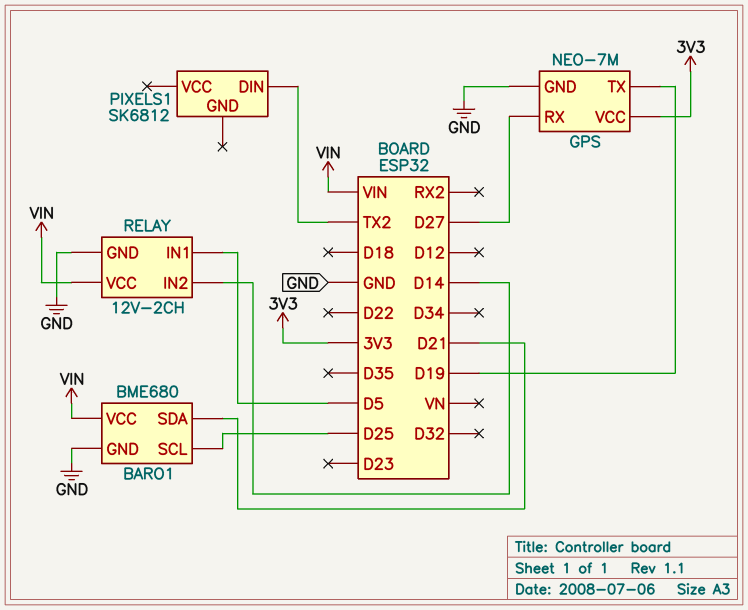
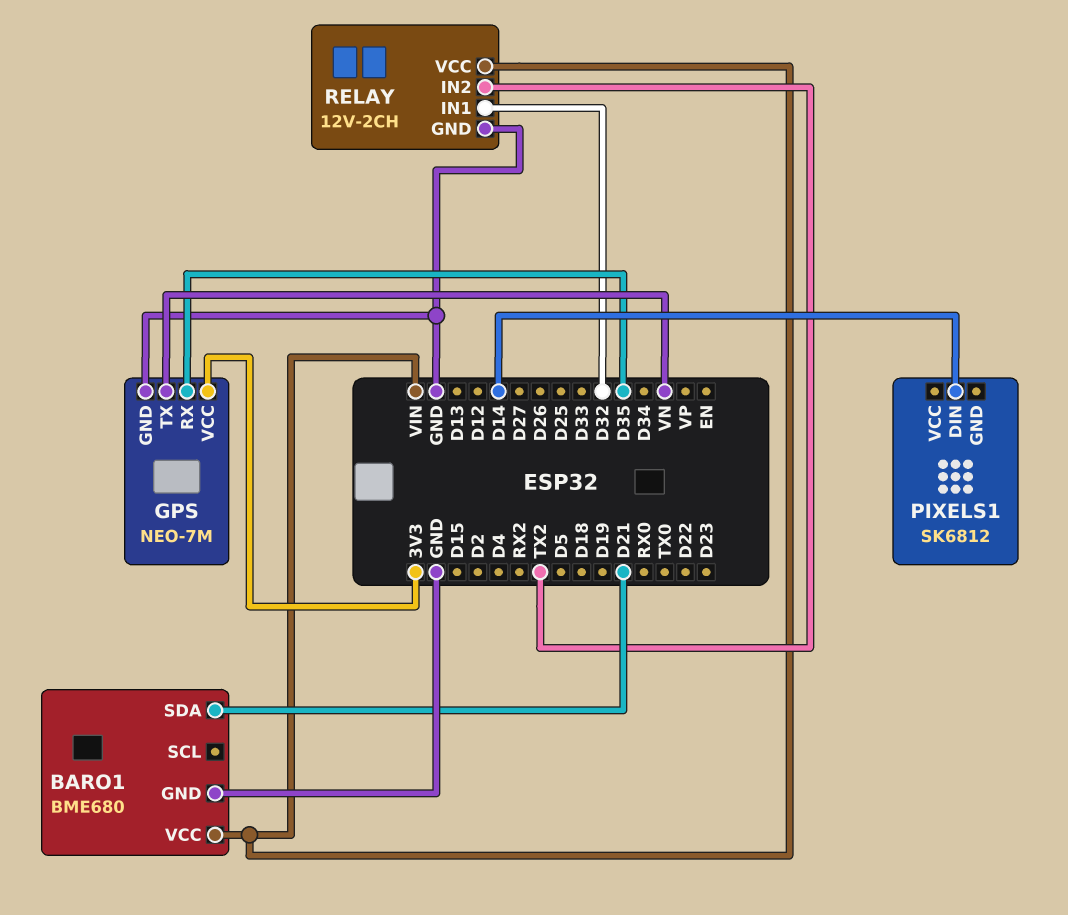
BARO1 pin SCL: D25 -> none
GPS pin RX: D27 -> D35
GPS pin TX: D19 -> VN
PIXELS1 pin DIN: TX2 -> D14
RELAY pin IN1: D5 -> D32
RELAY pin IN2: D14 -> TX2

